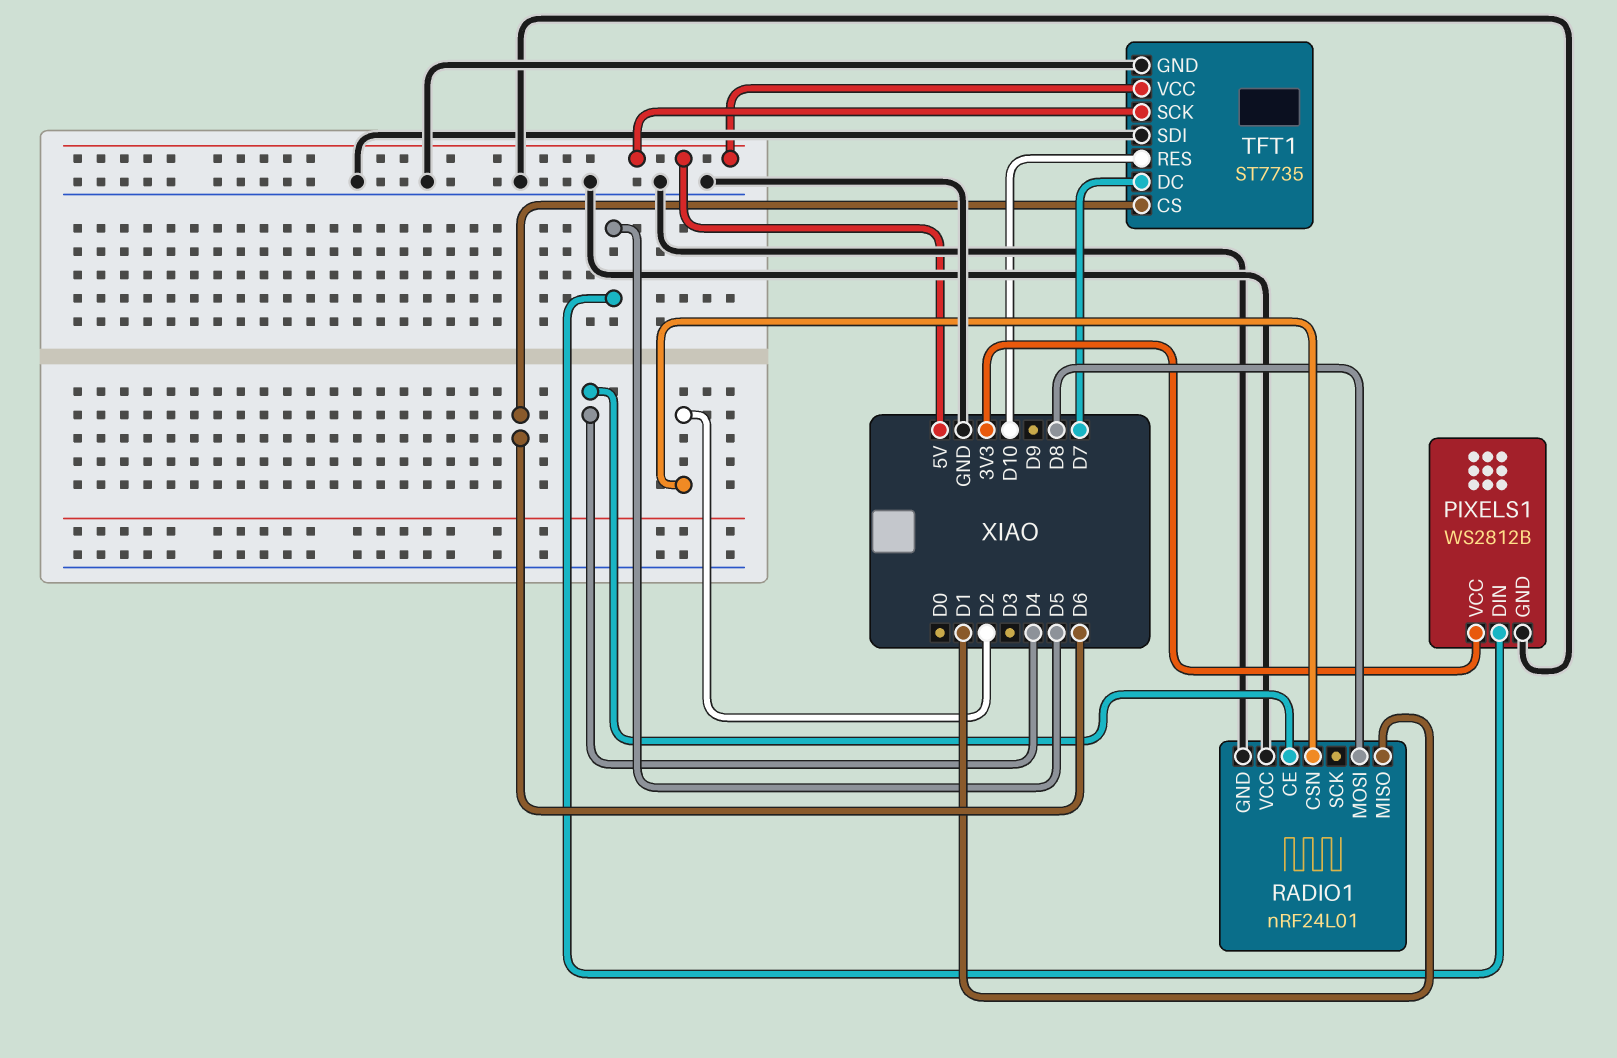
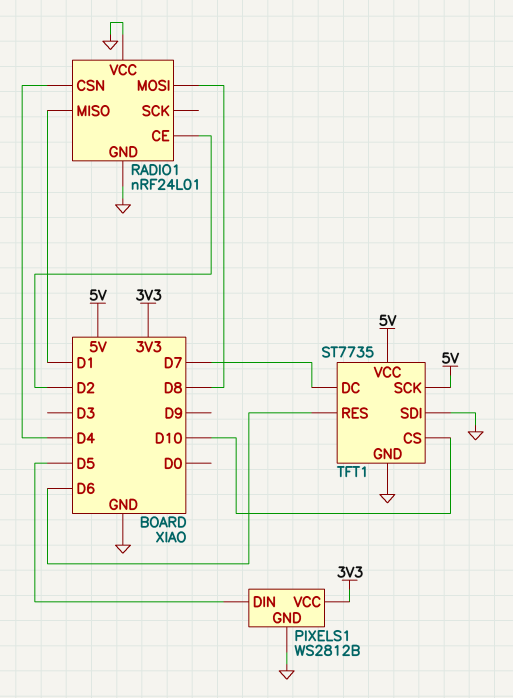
RADIO1 pin CE: D4 -> D2
RADIO1 pin CSN: D2 -> D4
TFT1 pin CS: D6 -> D10
TFT1 pin RES: D10 -> D6

